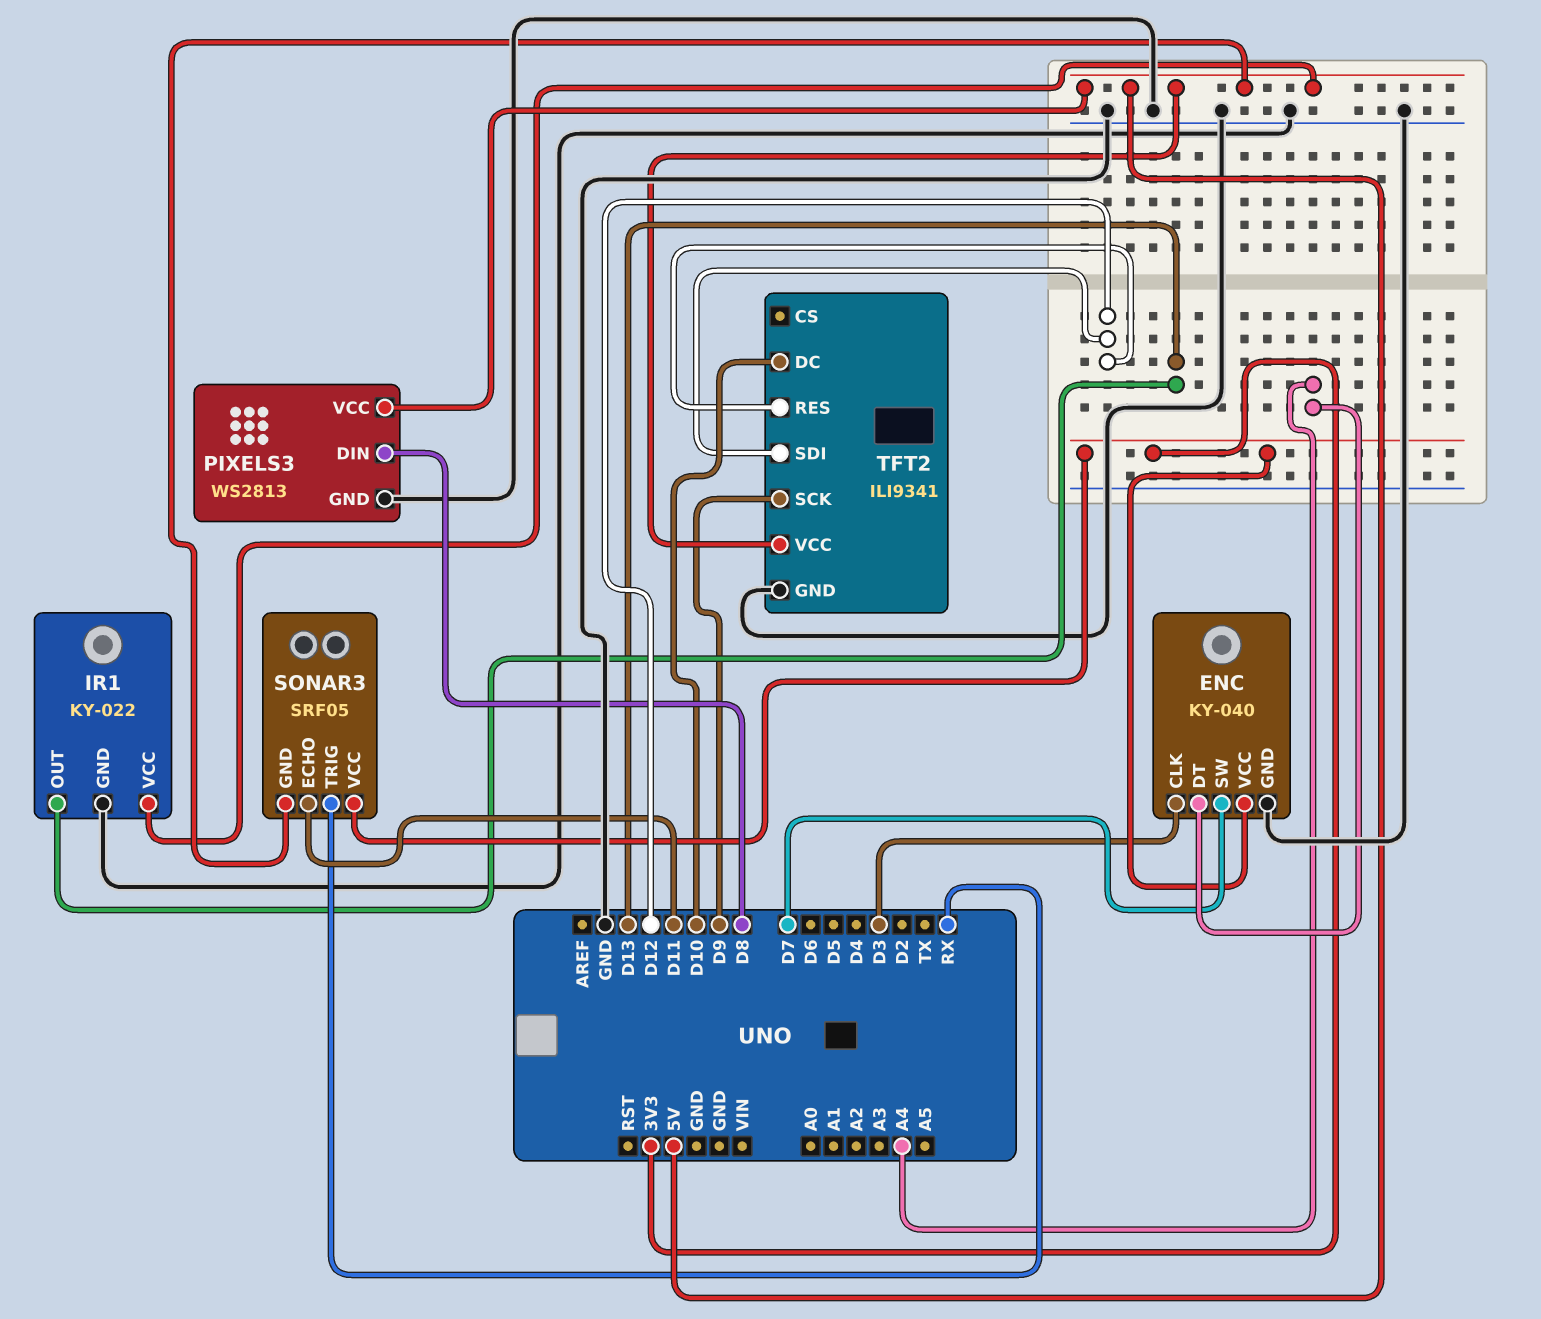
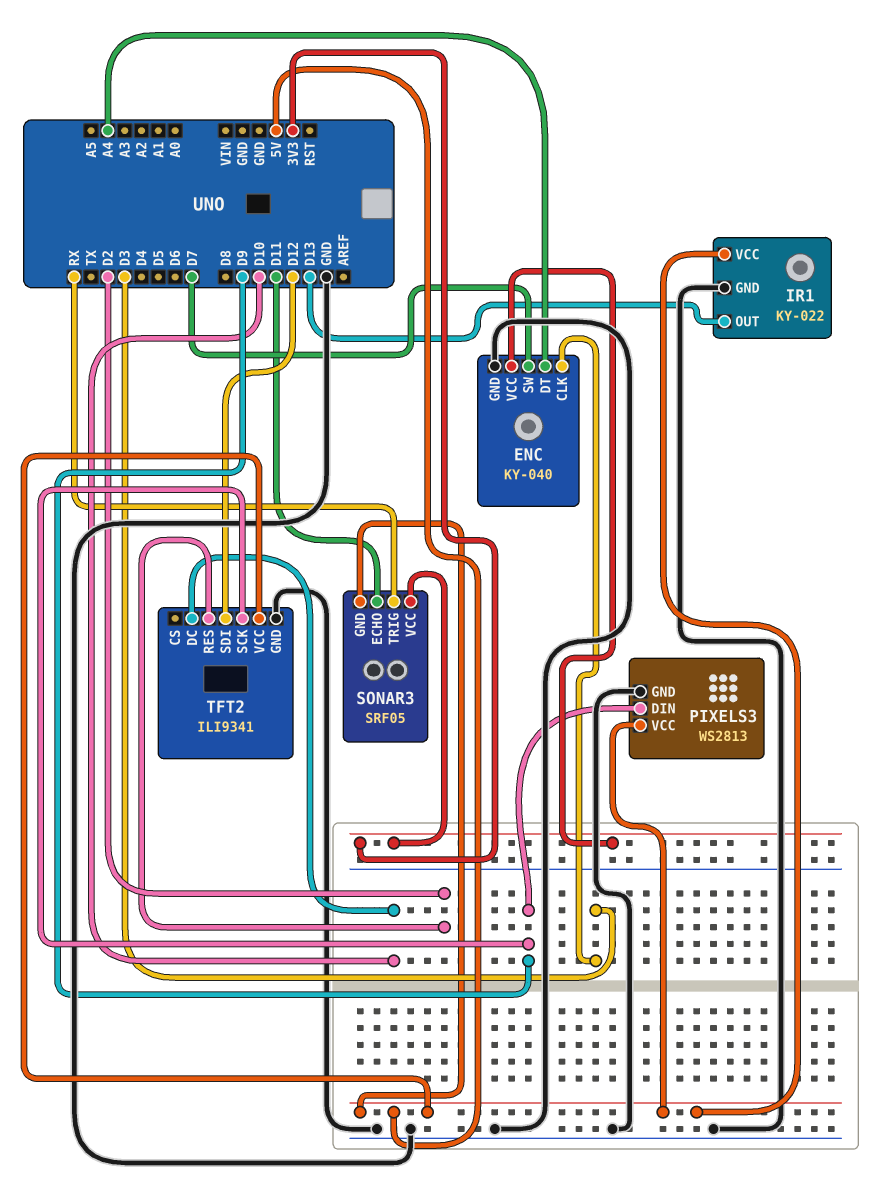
PIXELS3 pin DIN: D8 -> D9
TFT2 pin RES: D12 -> D2

